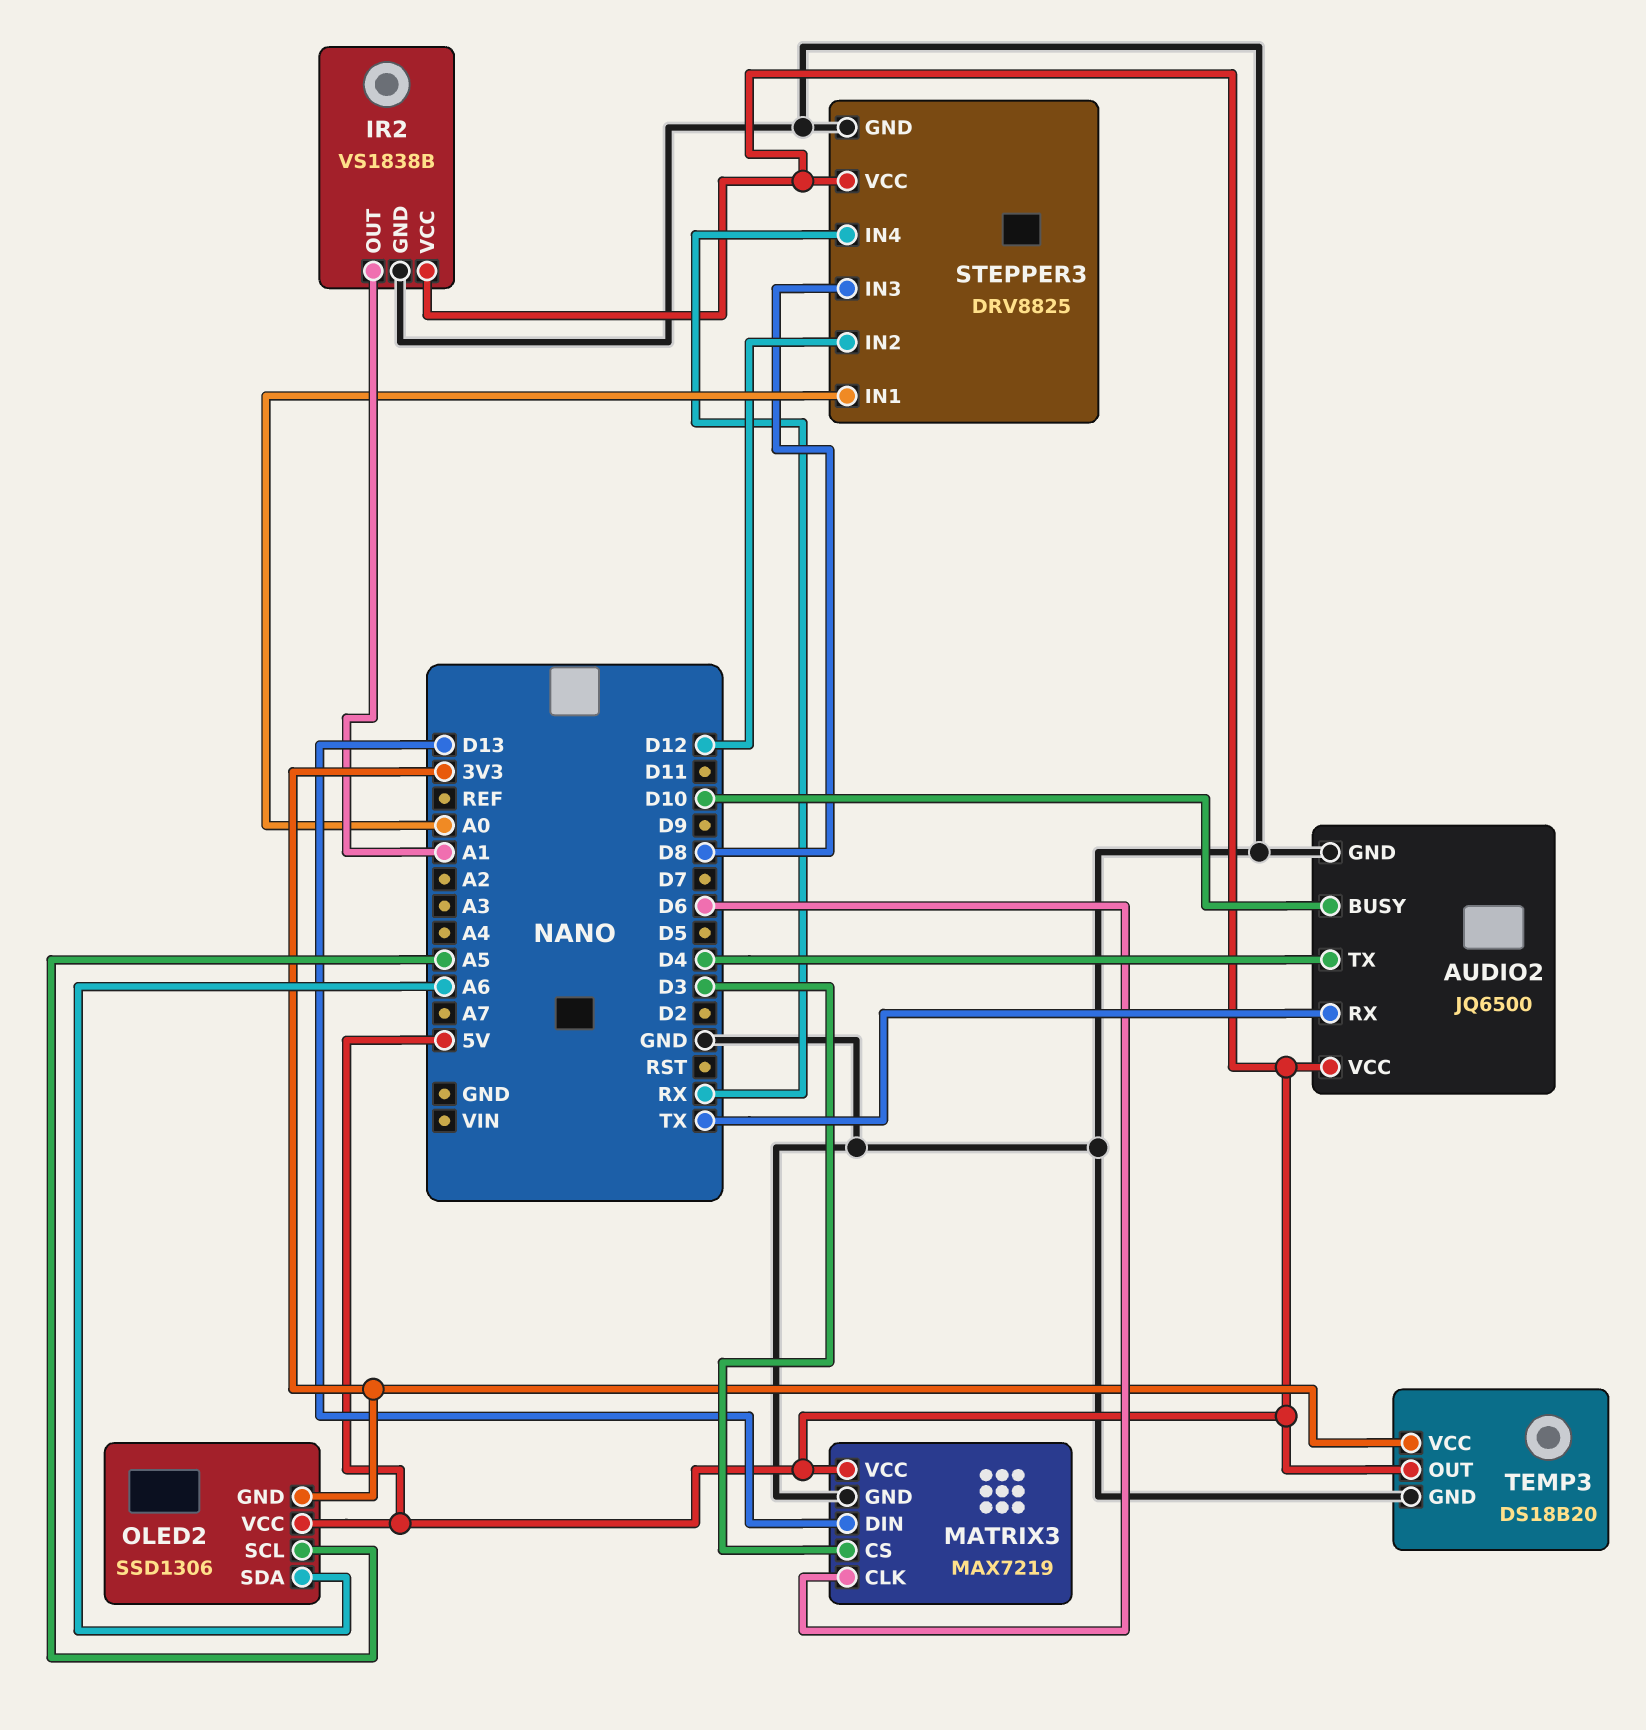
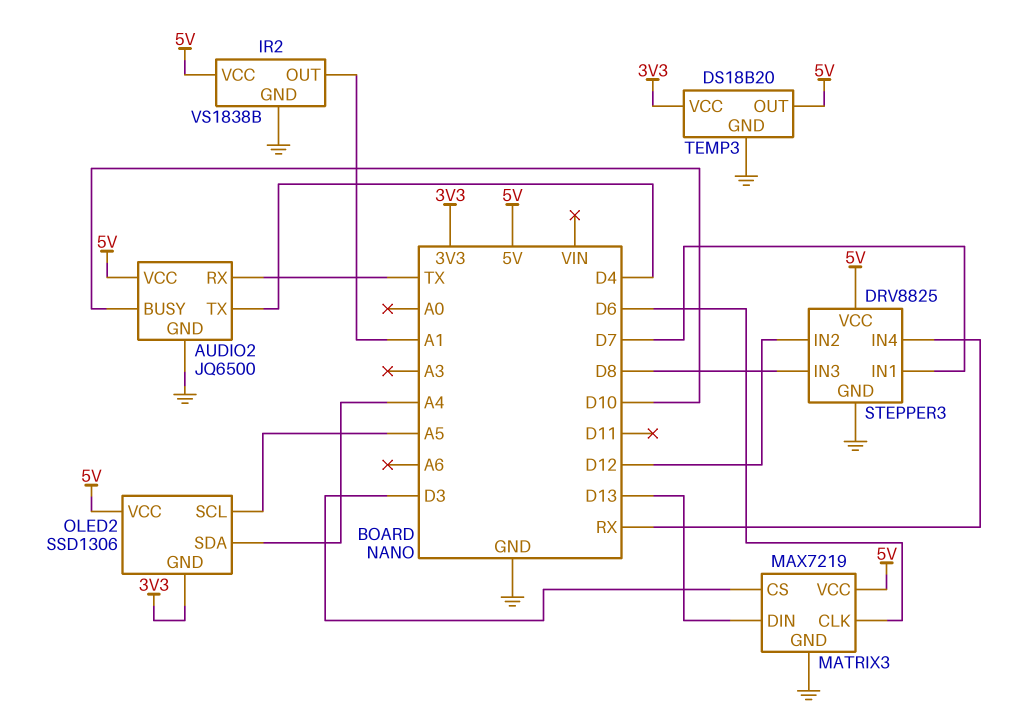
OLED2 pin SDA: A6 -> A4
STEPPER3 pin IN1: A0 -> D7

